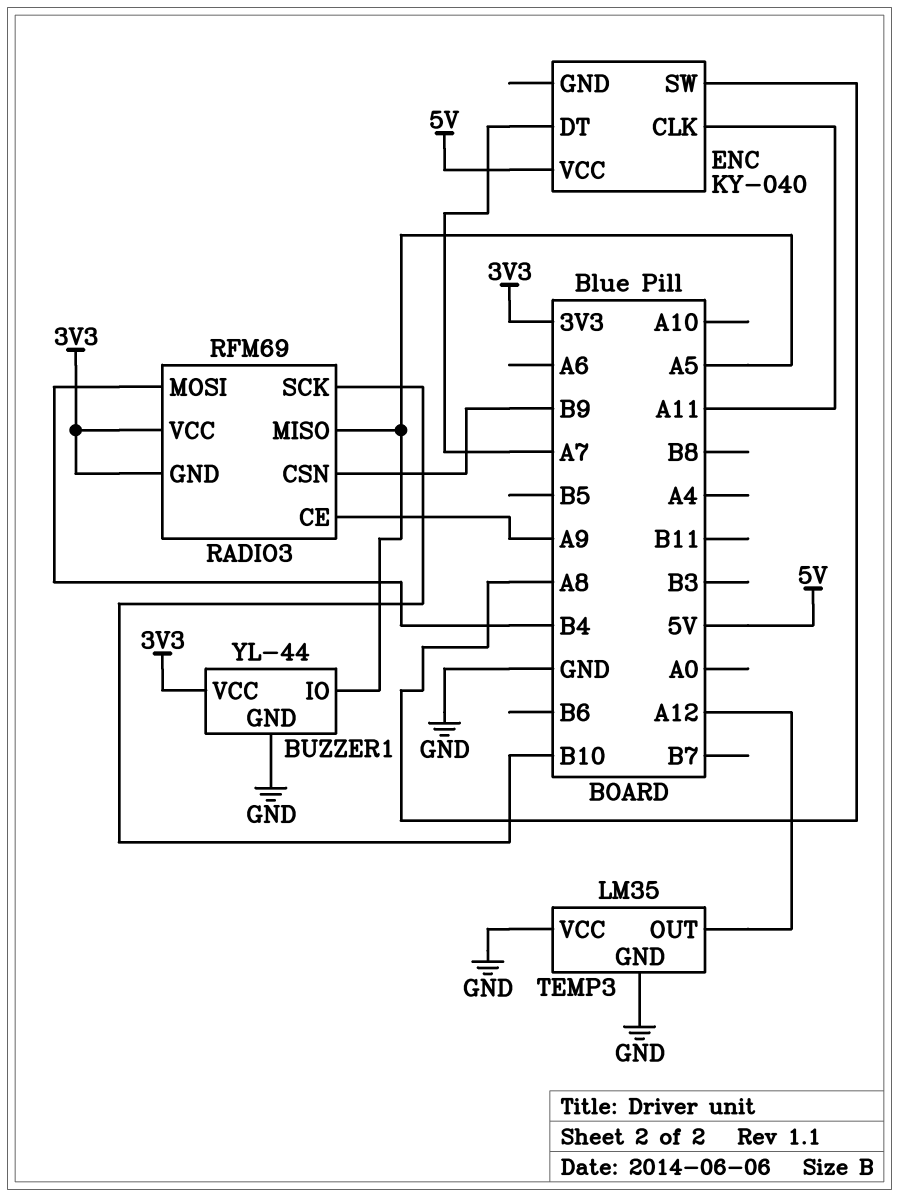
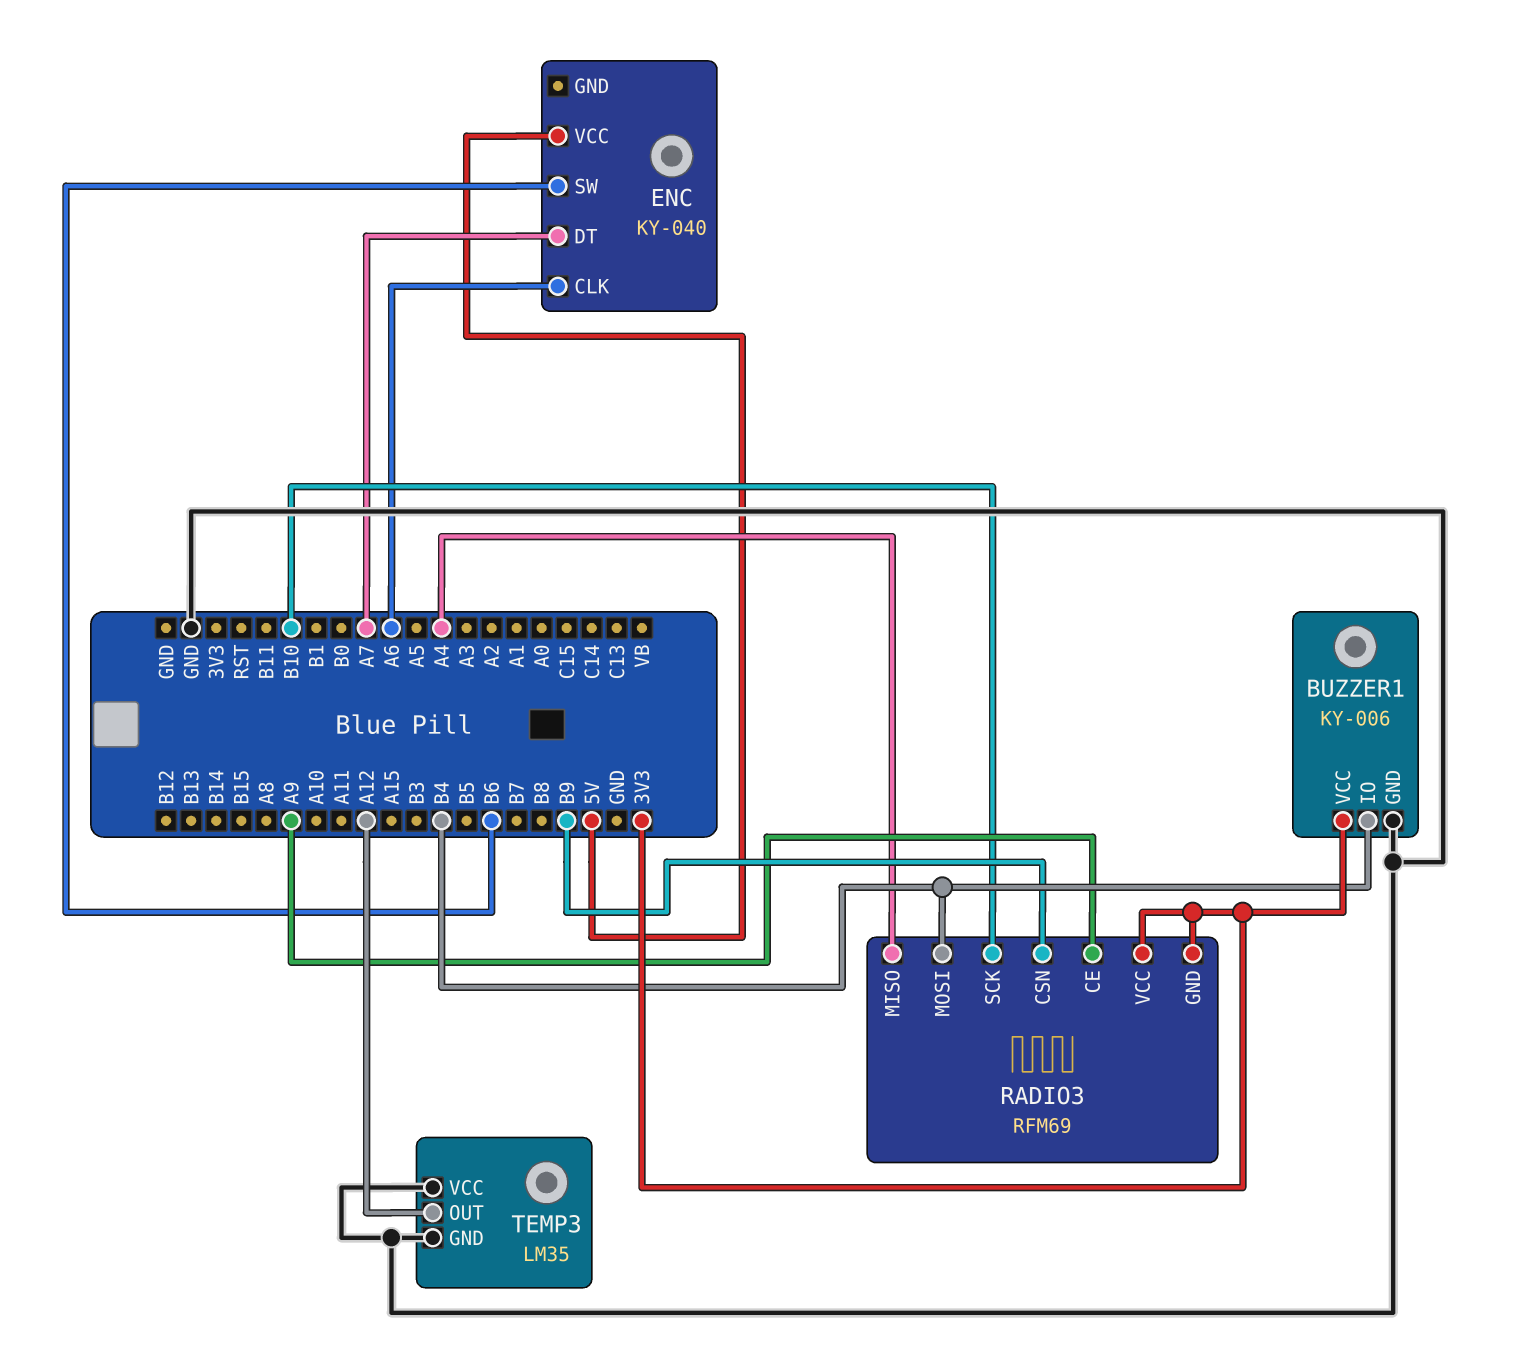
BUZZER1: YL-44 -> KY-006
BUZZER1 pin IO: A5 -> B4
ENC pin CLK: A11 -> A6
ENC pin SW: A8 -> B6
RADIO3 pin MISO: A5 -> A4

